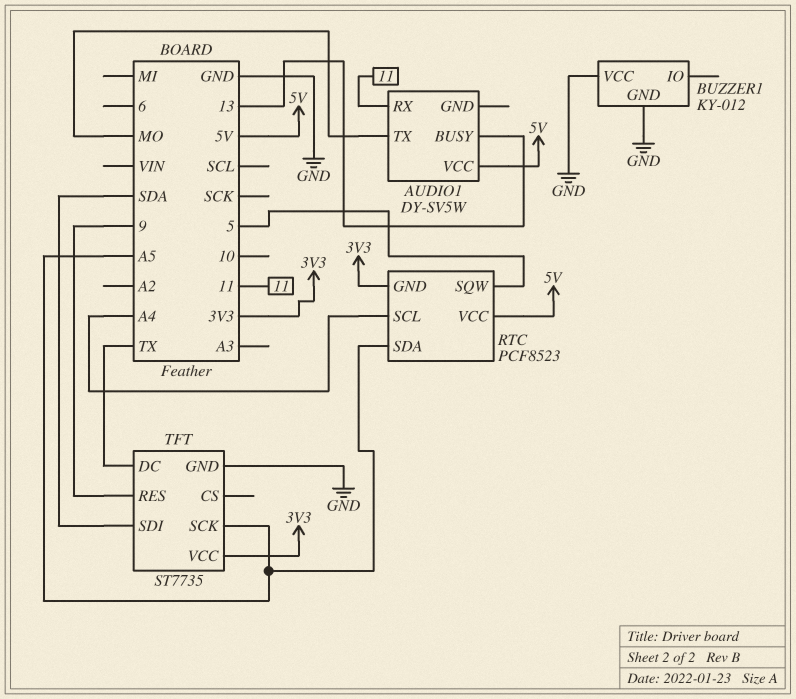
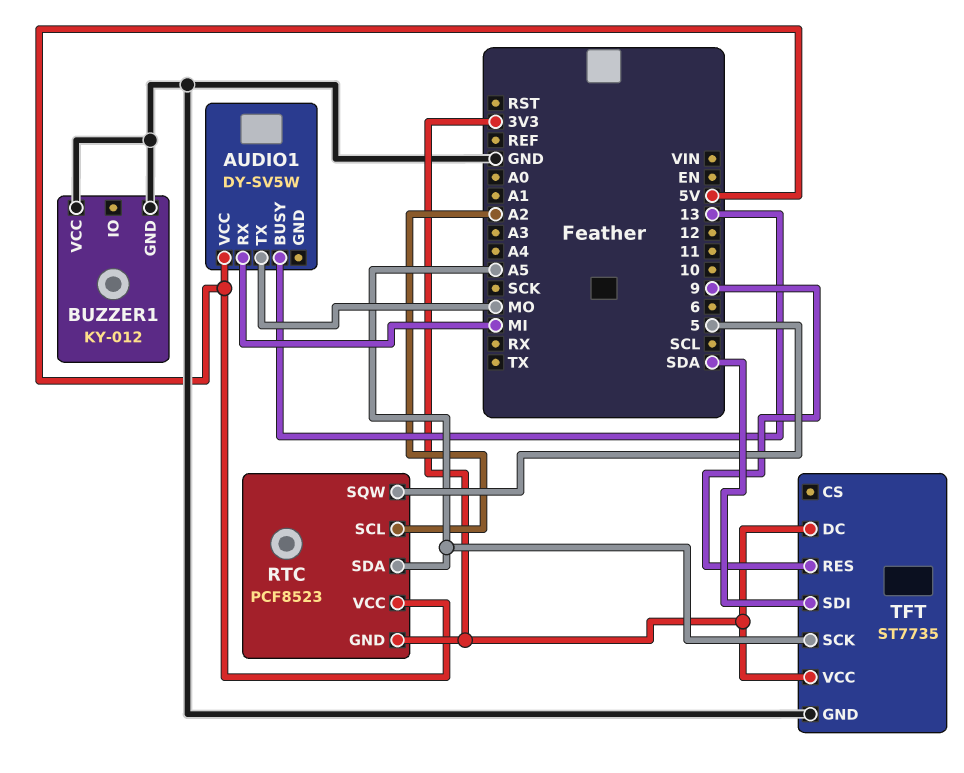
AUDIO1 pin RX: 11 -> MI
RTC pin SCL: A4 -> A2
TFT pin DC: TX -> 3V3

